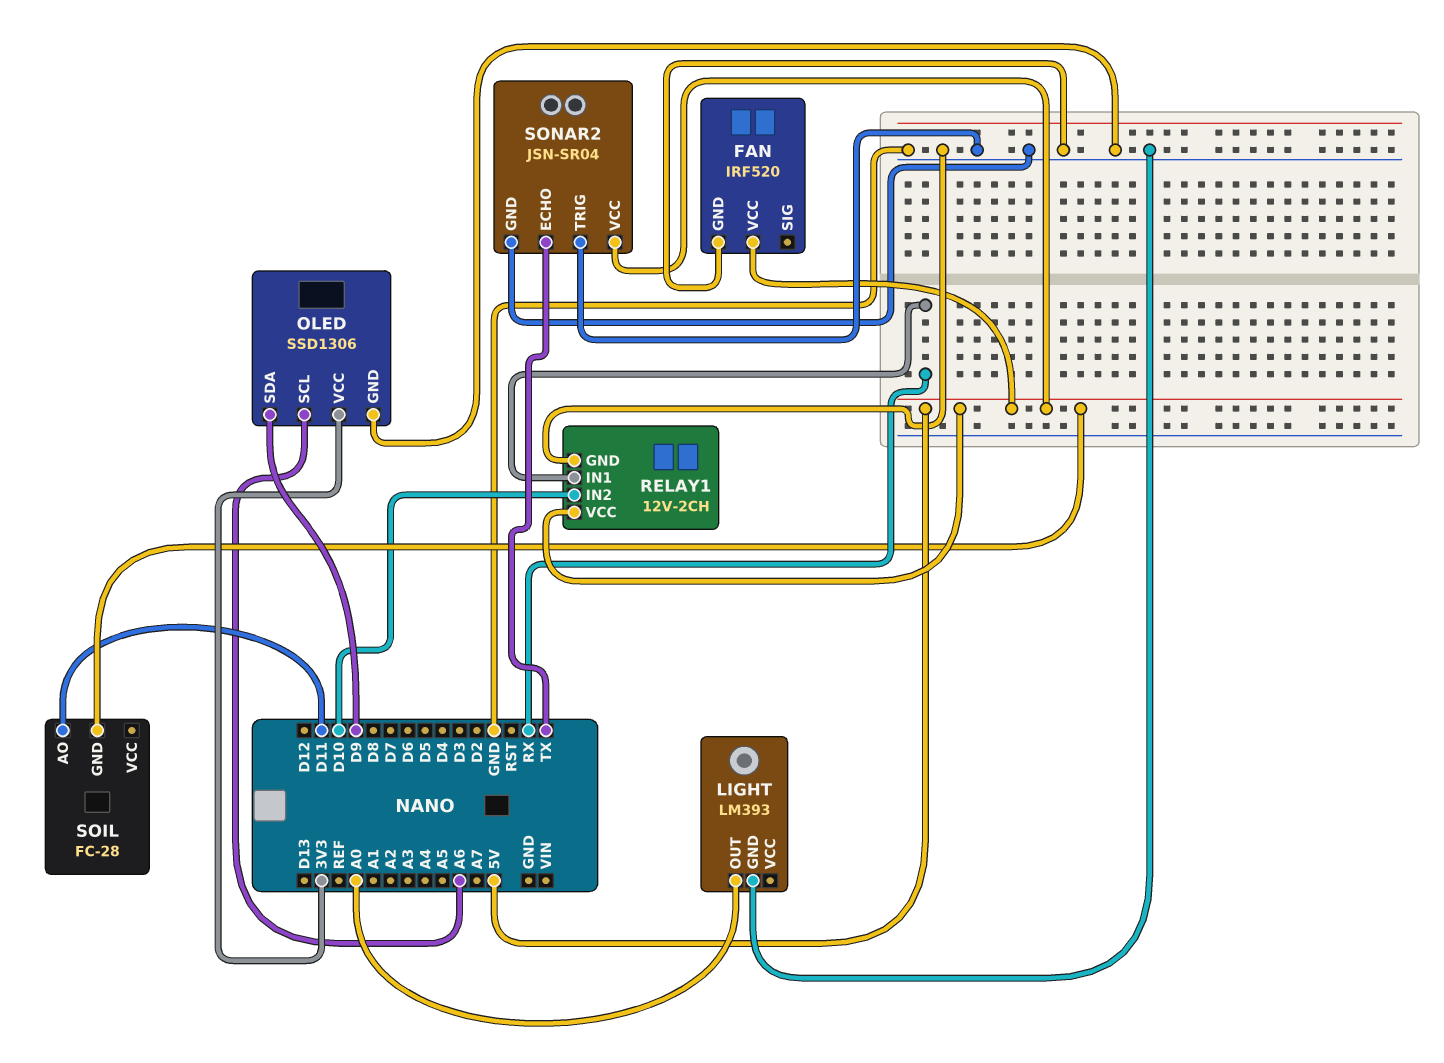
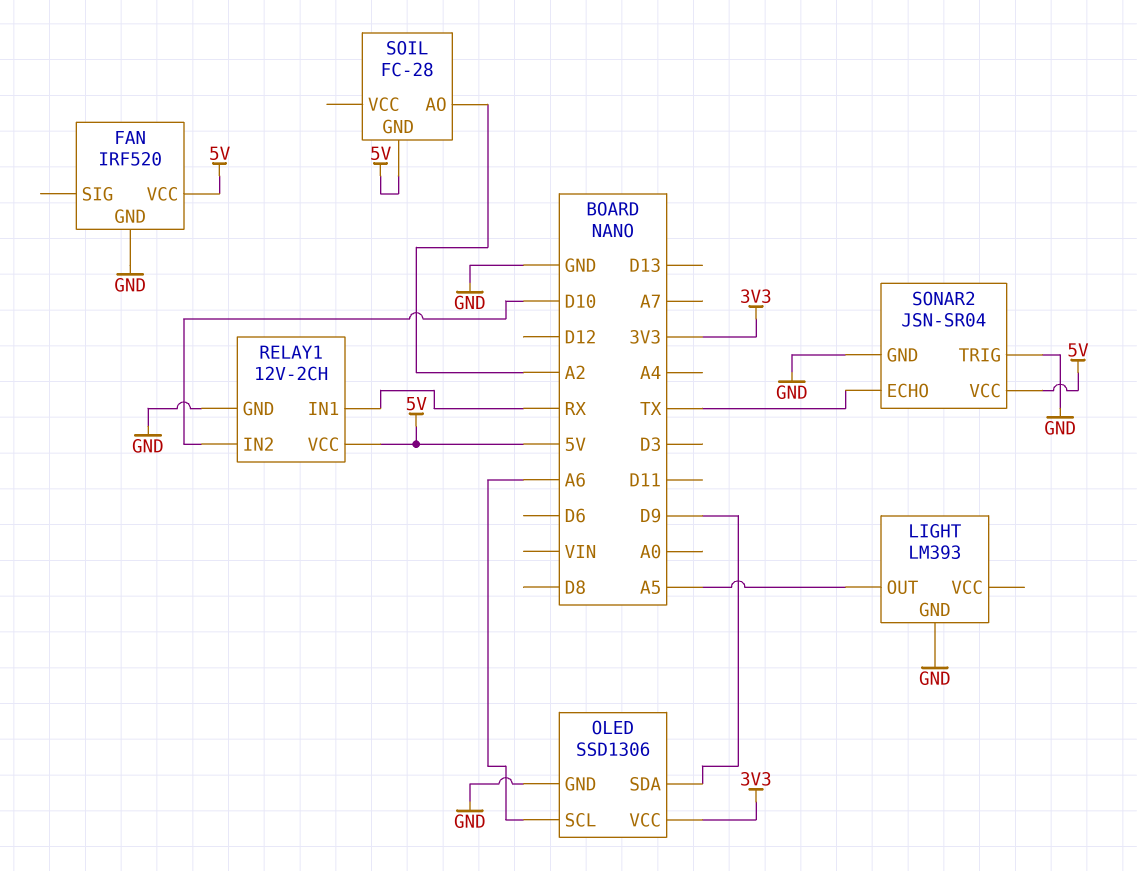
LIGHT pin OUT: A0 -> A5
SOIL pin AO: D11 -> A2

